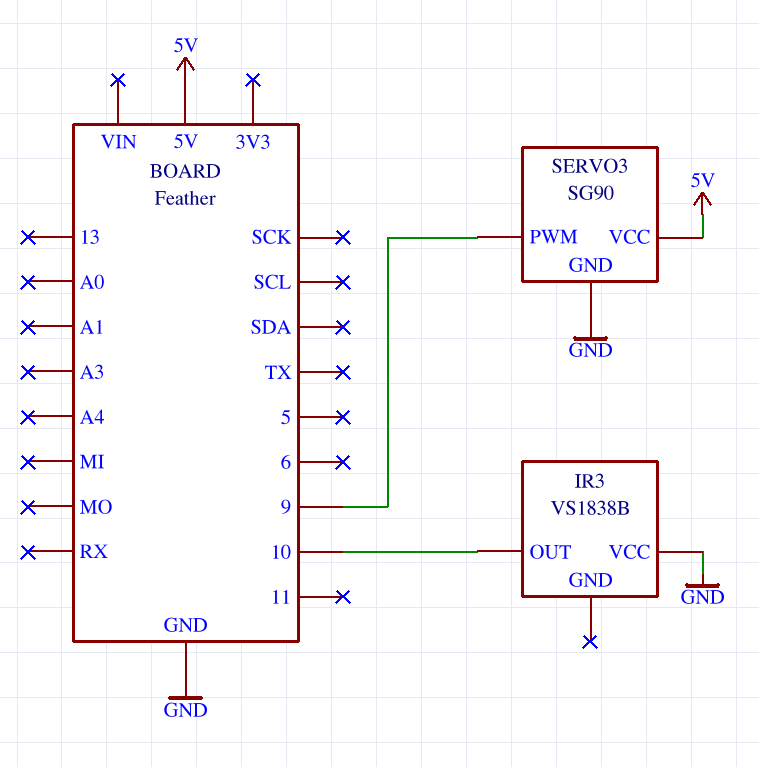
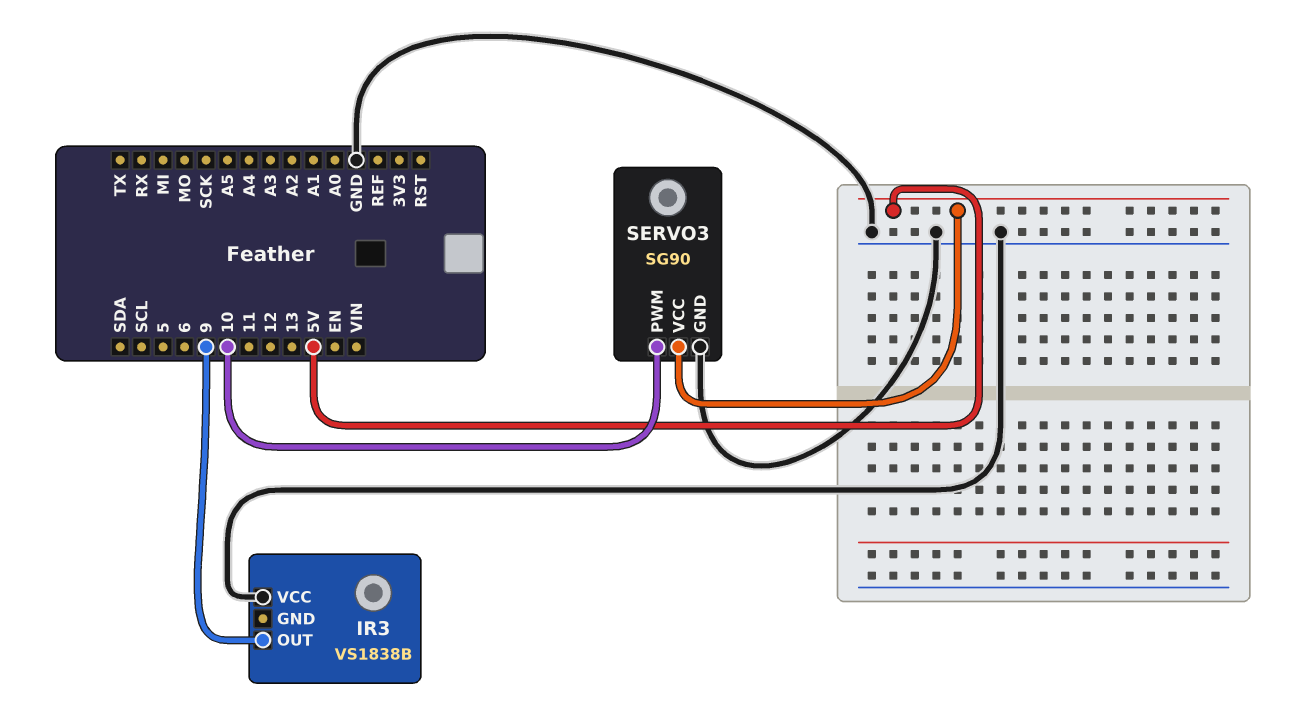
IR3 pin OUT: 10 -> 9
SERVO3 pin PWM: 9 -> 10

